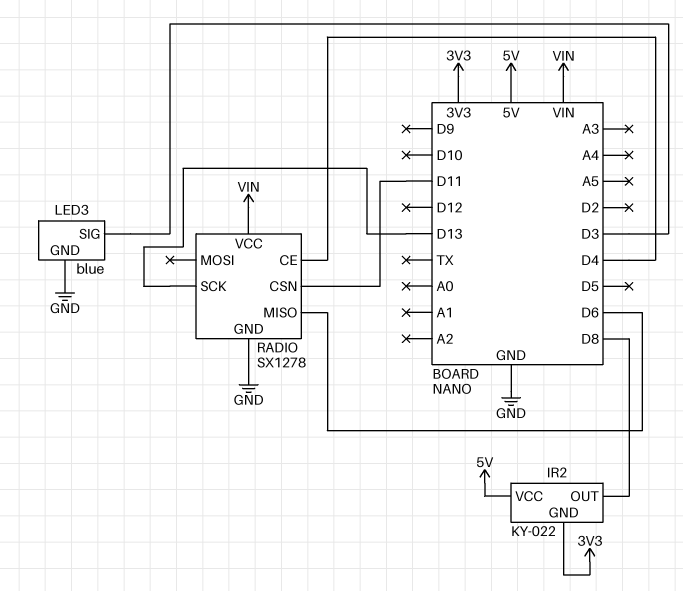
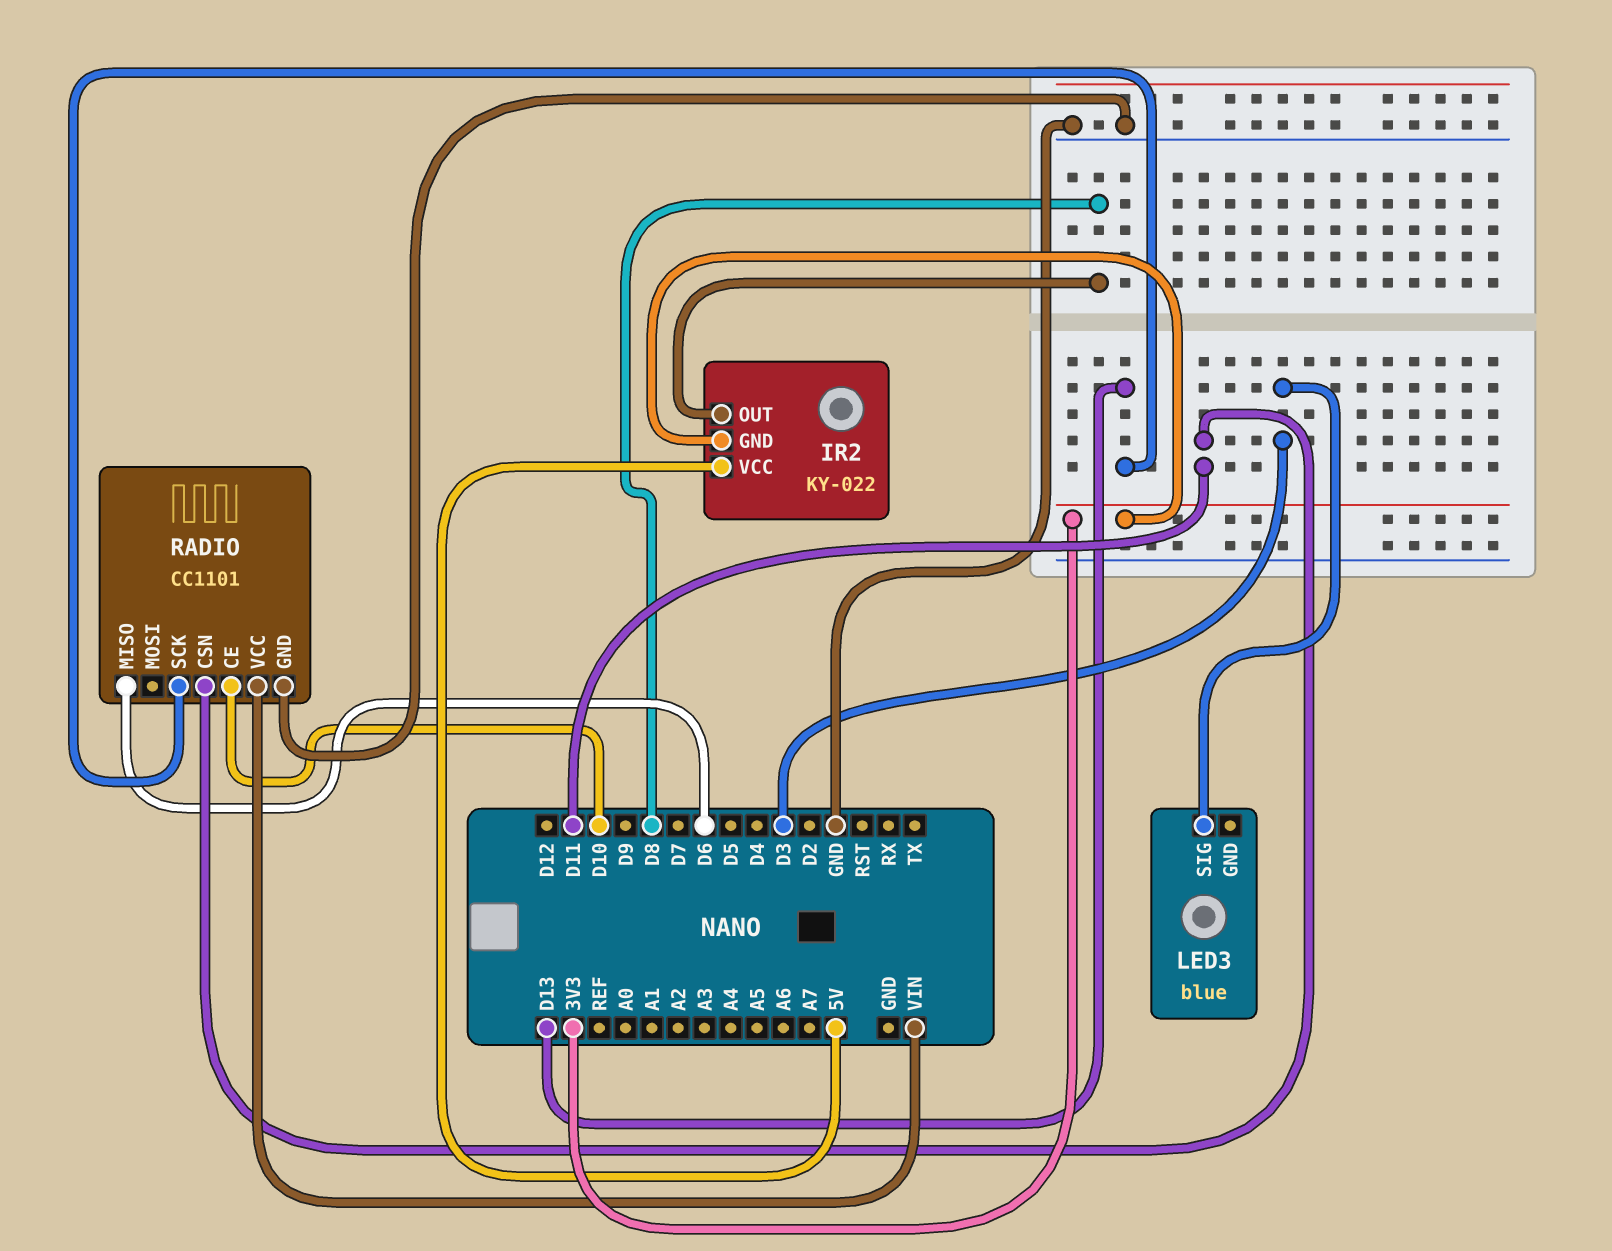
LED3 pin GND: GND -> none
RADIO: SX1278 -> CC1101
RADIO pin CE: D4 -> D10

